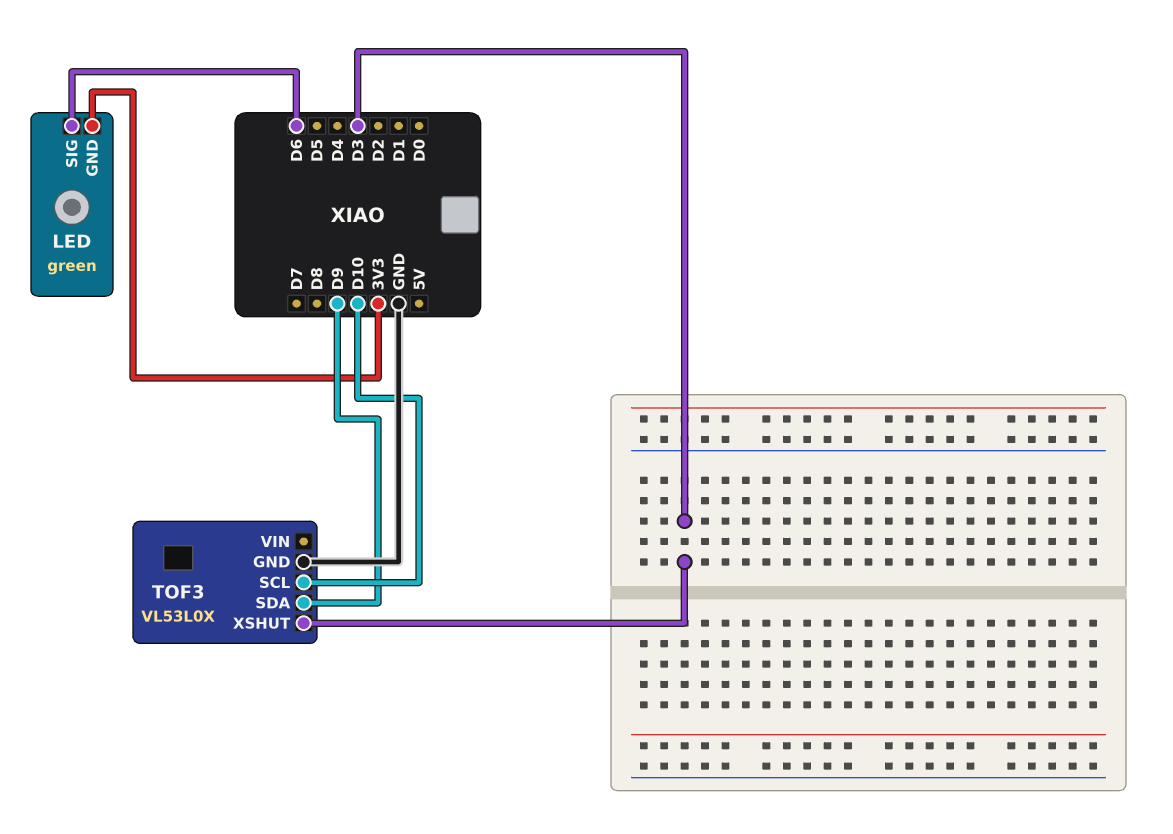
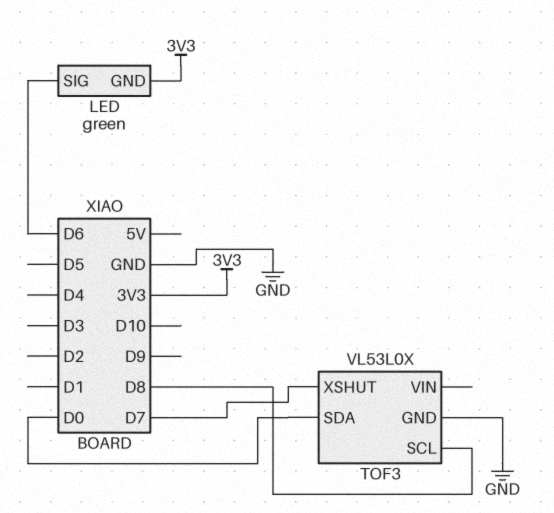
TOF3 pin SCL: D10 -> D8
TOF3 pin SDA: D9 -> D0
TOF3 pin XSHUT: D3 -> D7

